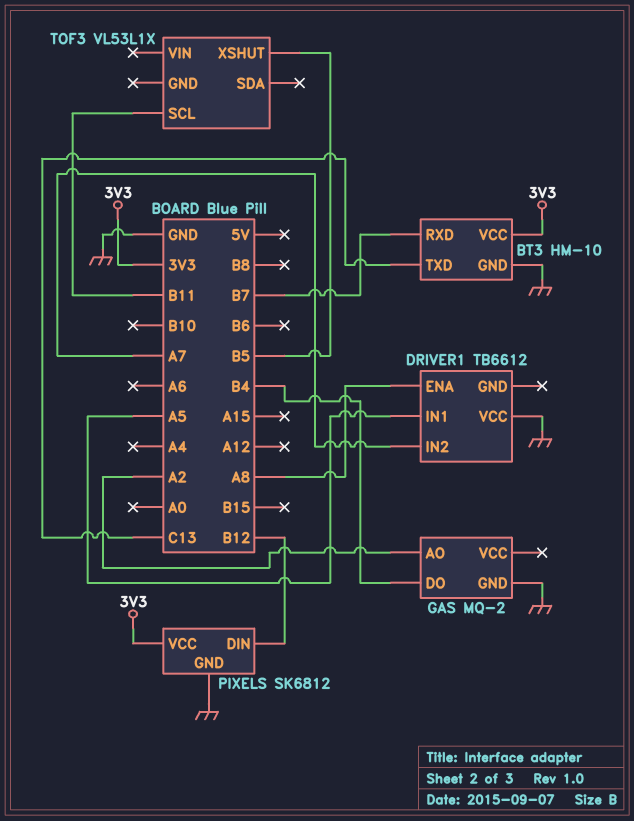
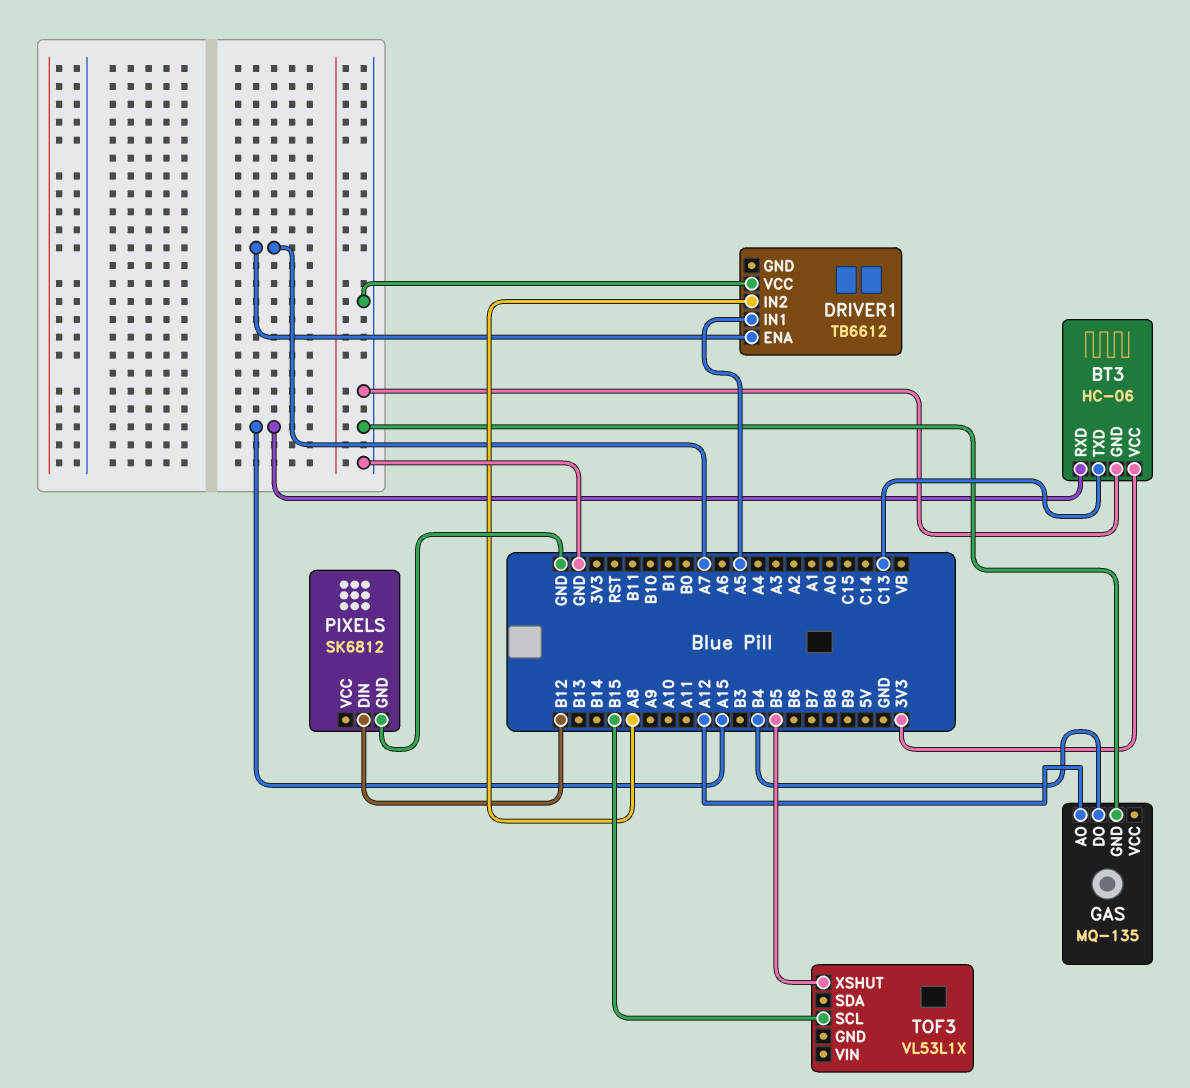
BT3: HM-10 -> HC-06
BT3 pin RXD: B7 -> A15
DRIVER1 pin ENA: A8 -> A7
DRIVER1 pin IN2: A7 -> A8
GAS: MQ-2 -> MQ-135
GAS pin AO: A2 -> A12
PIXELS pin VCC: 3V3 -> none
TOF3 pin SCL: B11 -> B15

